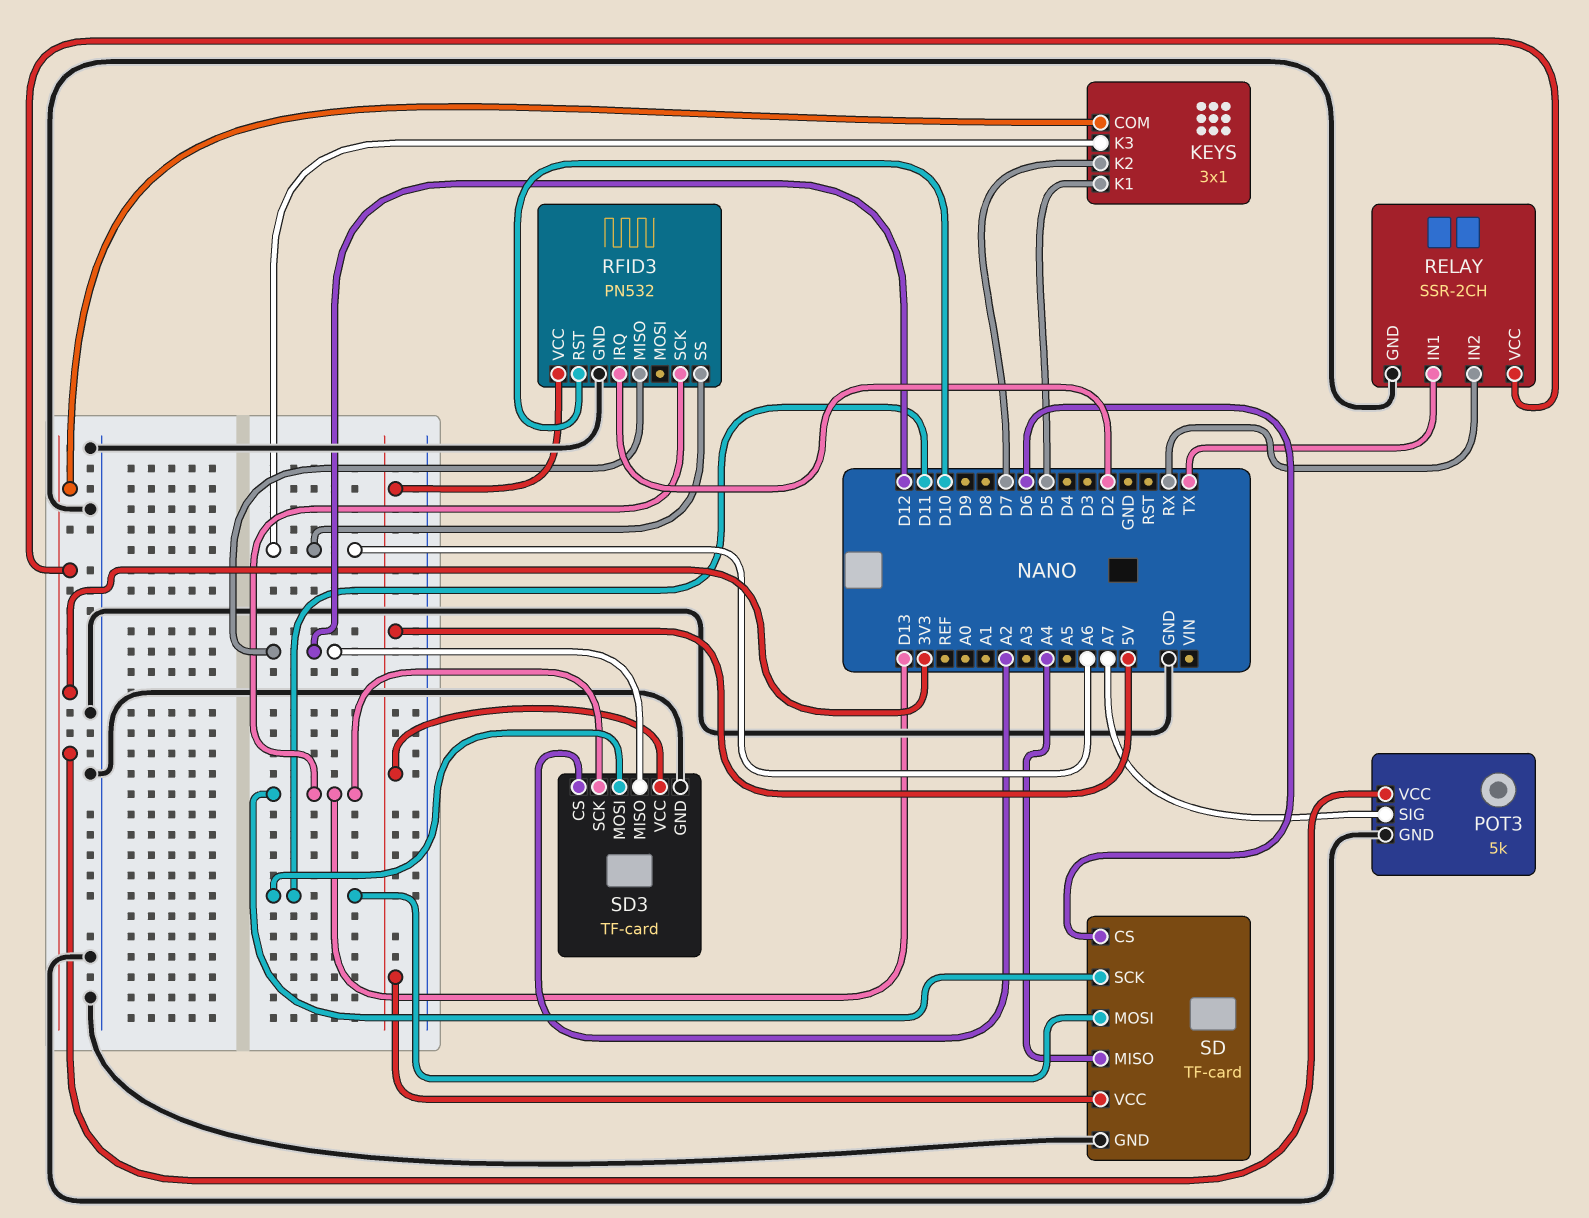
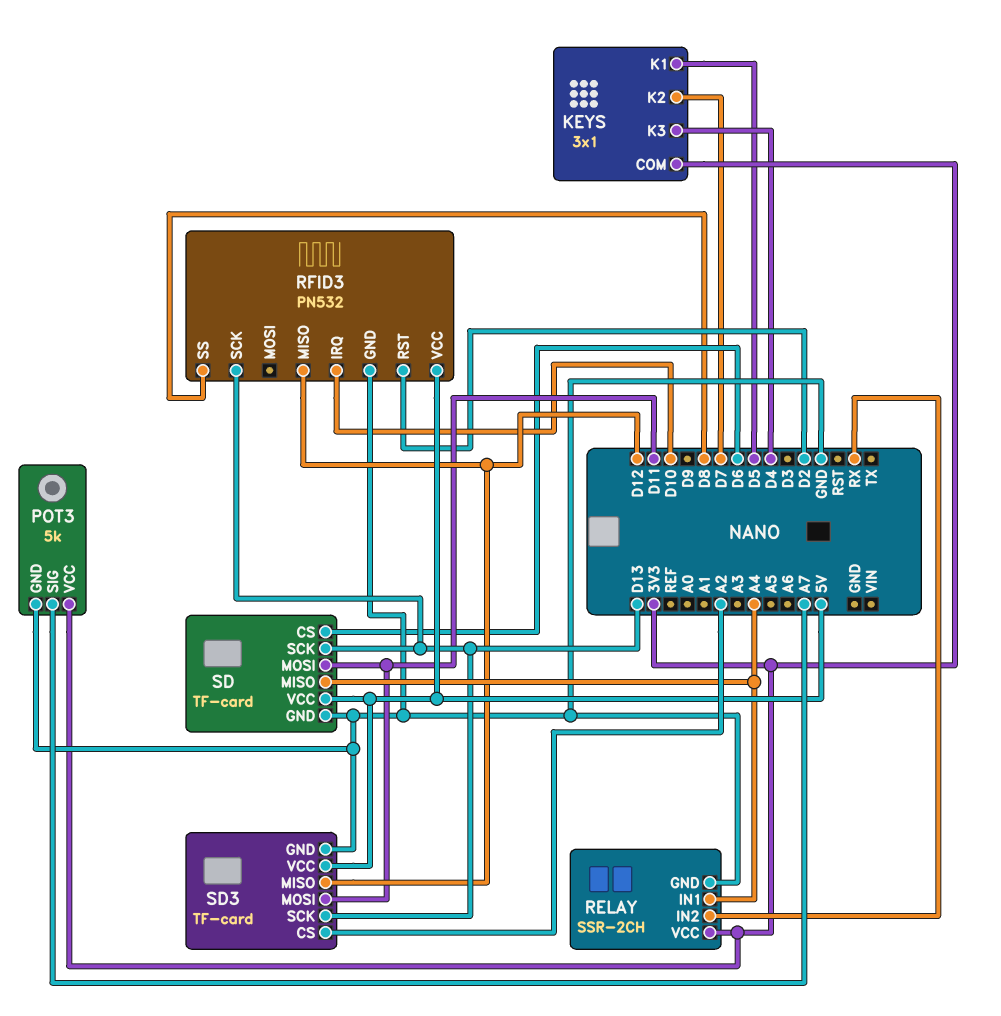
KEYS pin K3: A6 -> D4
RELAY pin IN1: TX -> A4
RFID3 pin IRQ: D2 -> D10
RFID3 pin RST: D10 -> D2
RFID3 pin SS: A6 -> D8

